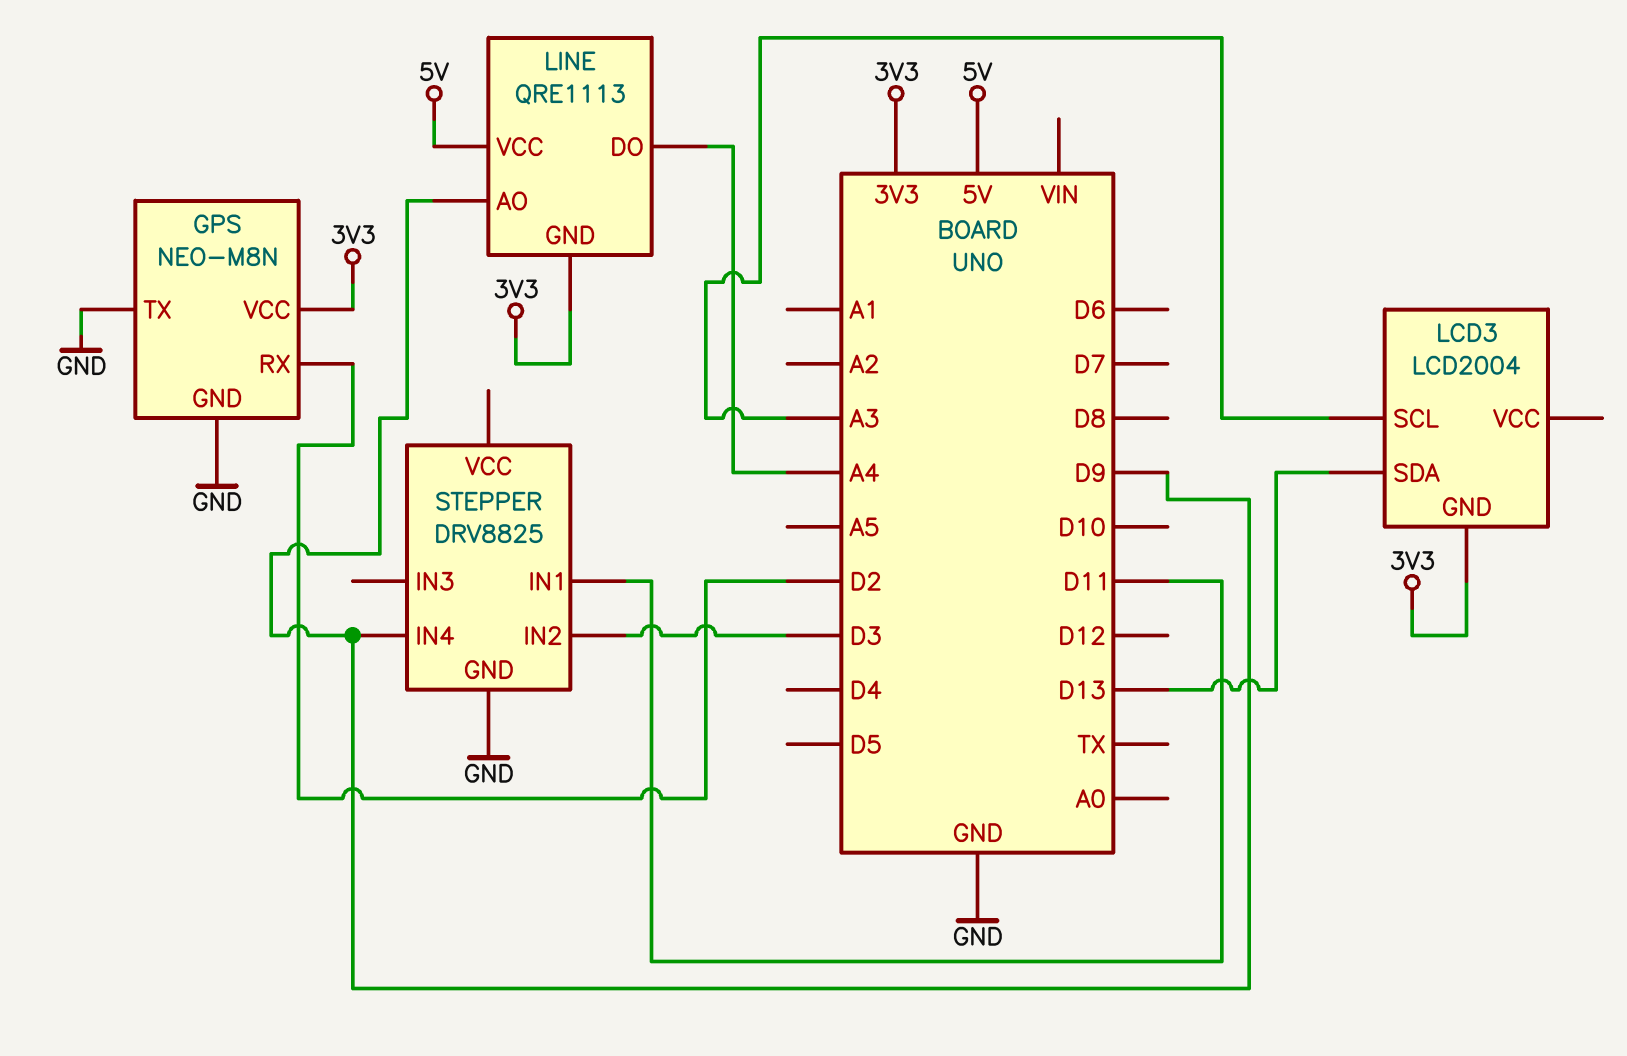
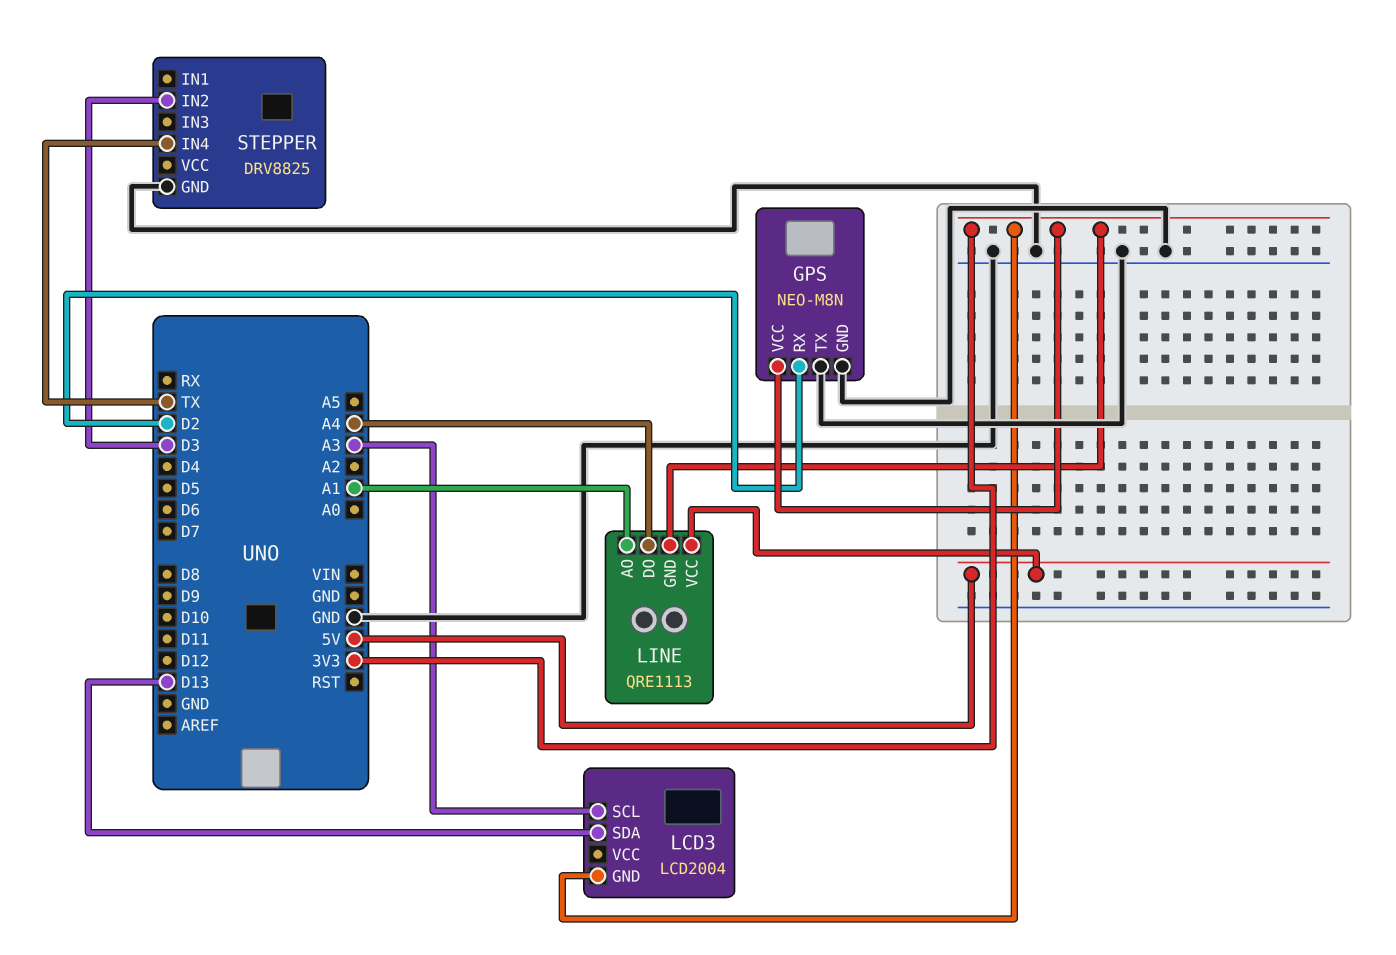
LINE pin AO: D9 -> A1
STEPPER pin IN1: D11 -> none
STEPPER pin IN4: D9 -> TX

